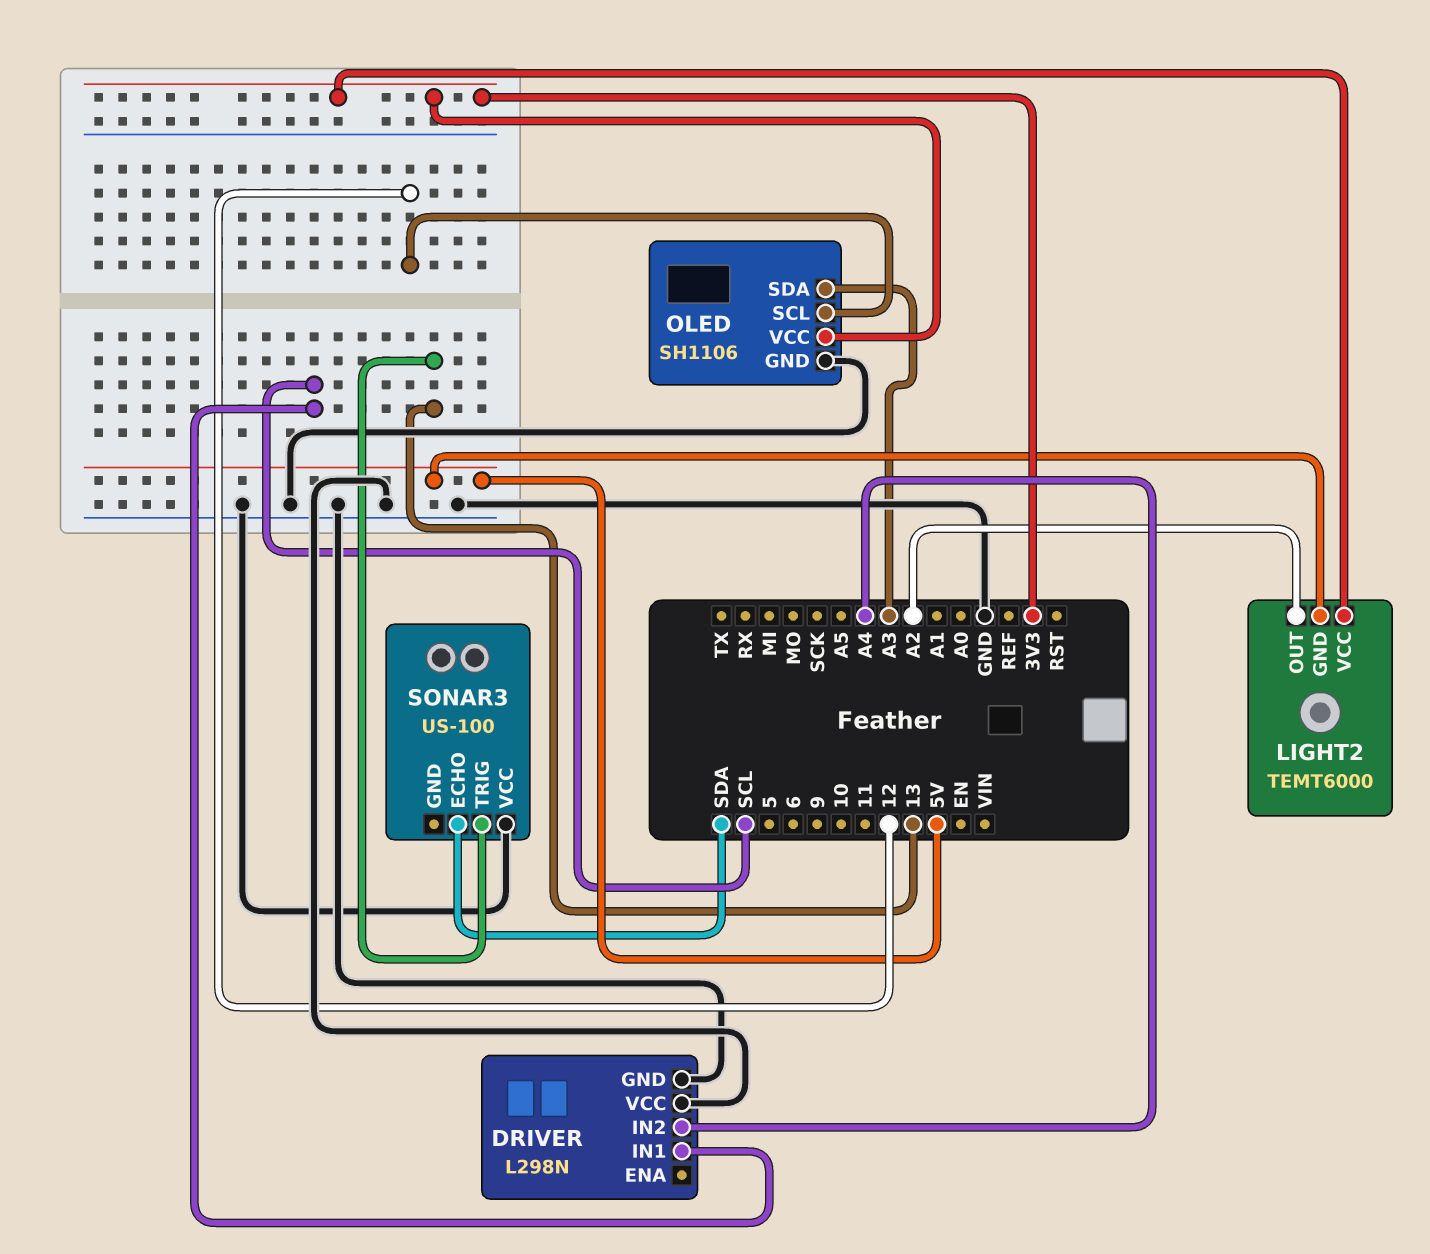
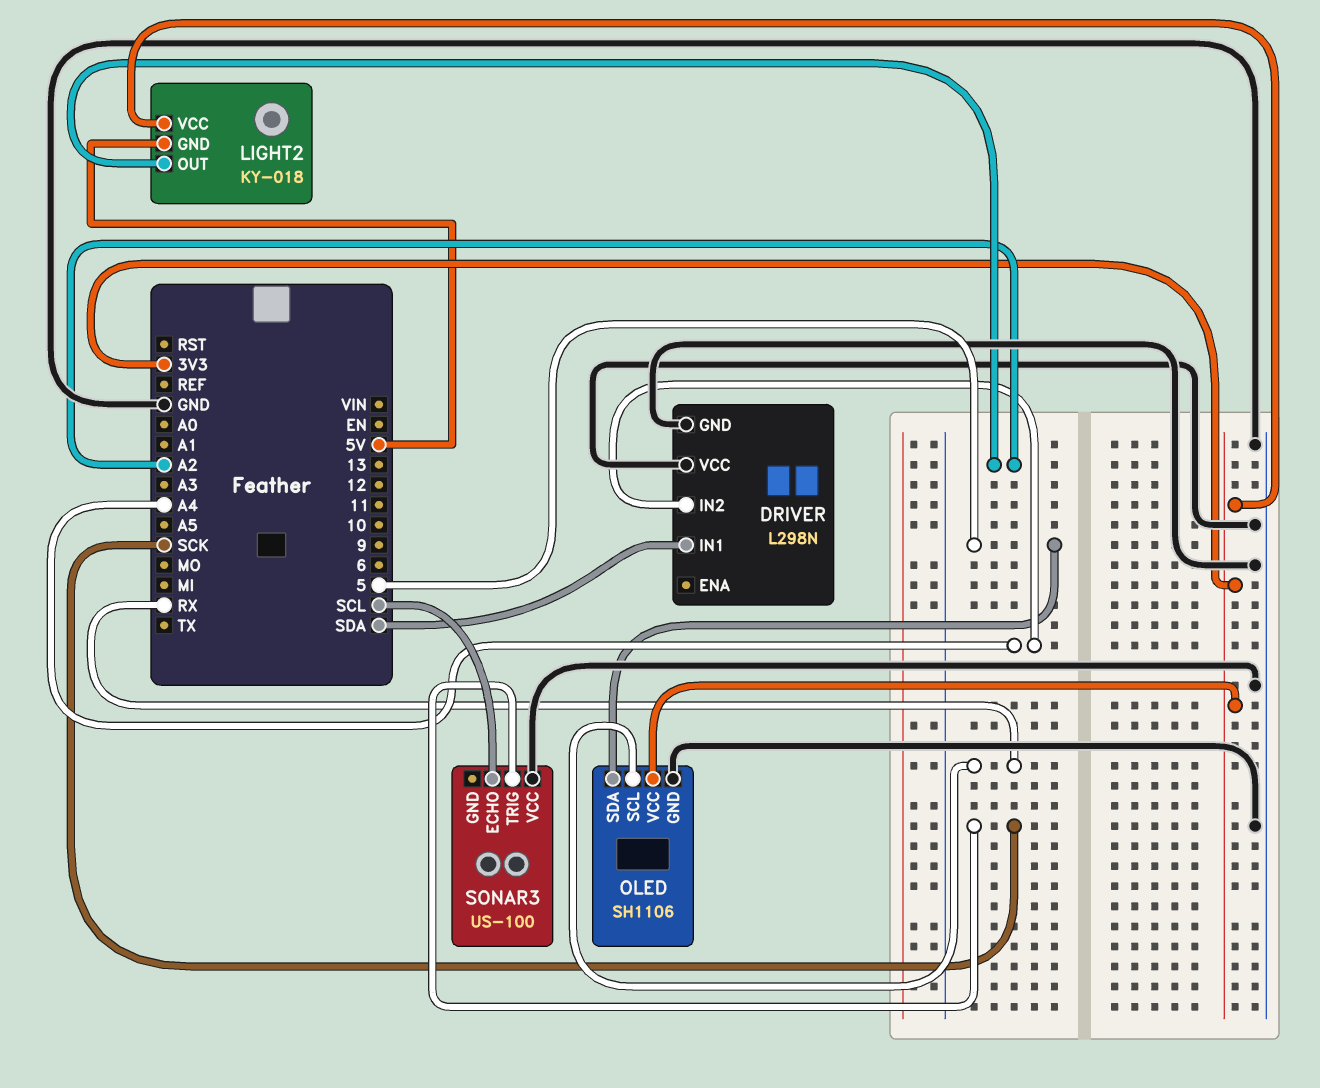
DRIVER pin IN1: SCL -> SDA
LIGHT2: TEMT6000 -> KY-018
OLED pin SCL: 12 -> RX
OLED pin SDA: A3 -> 5
SONAR3 pin ECHO: SDA -> SCL
SONAR3 pin TRIG: 13 -> SCK

